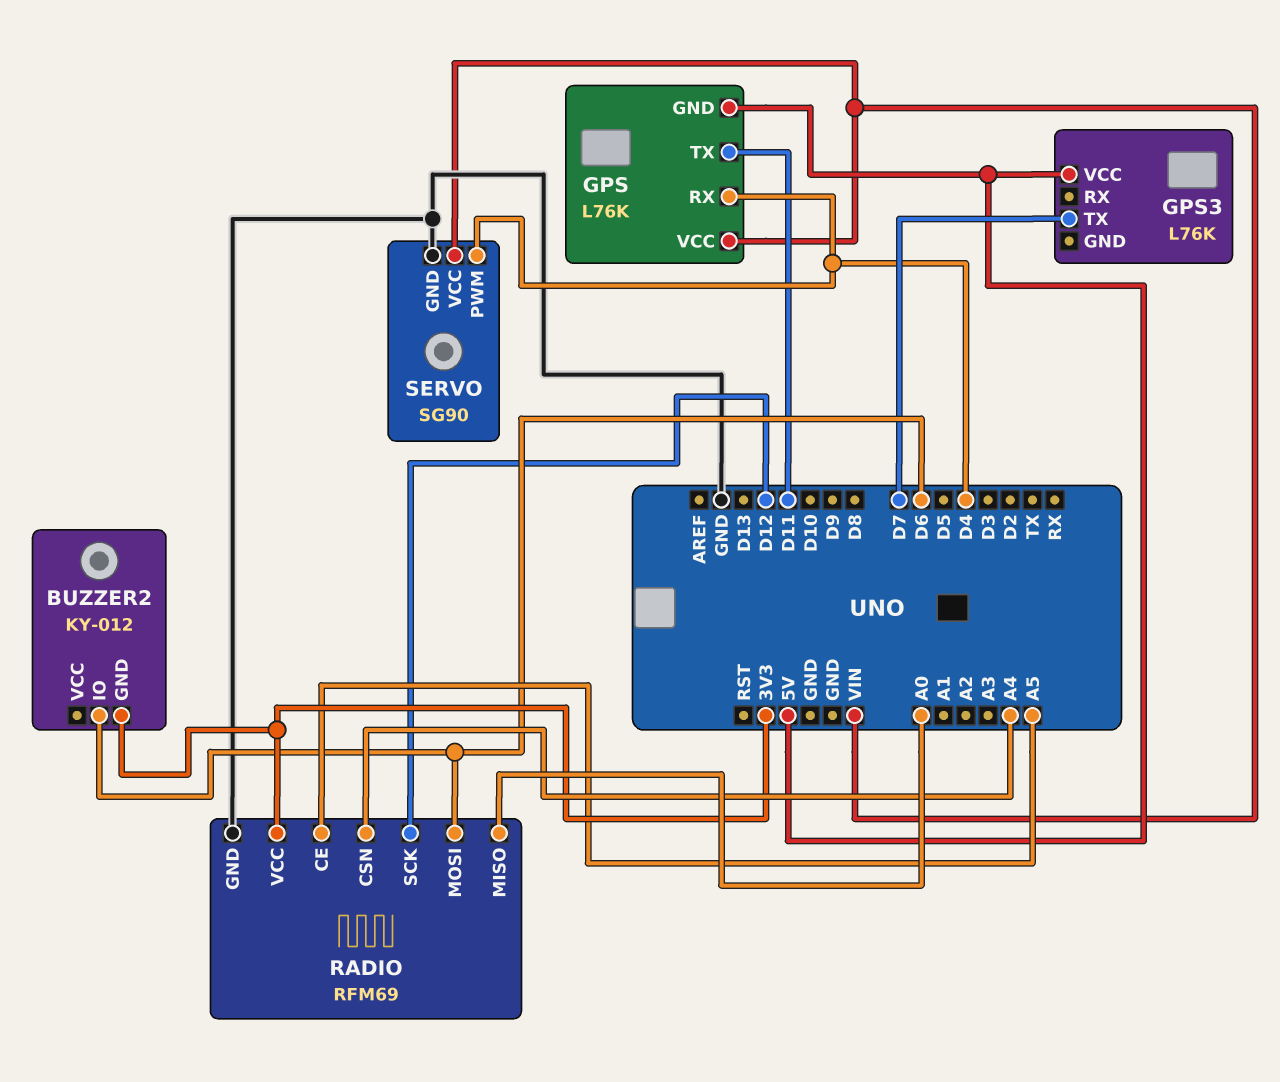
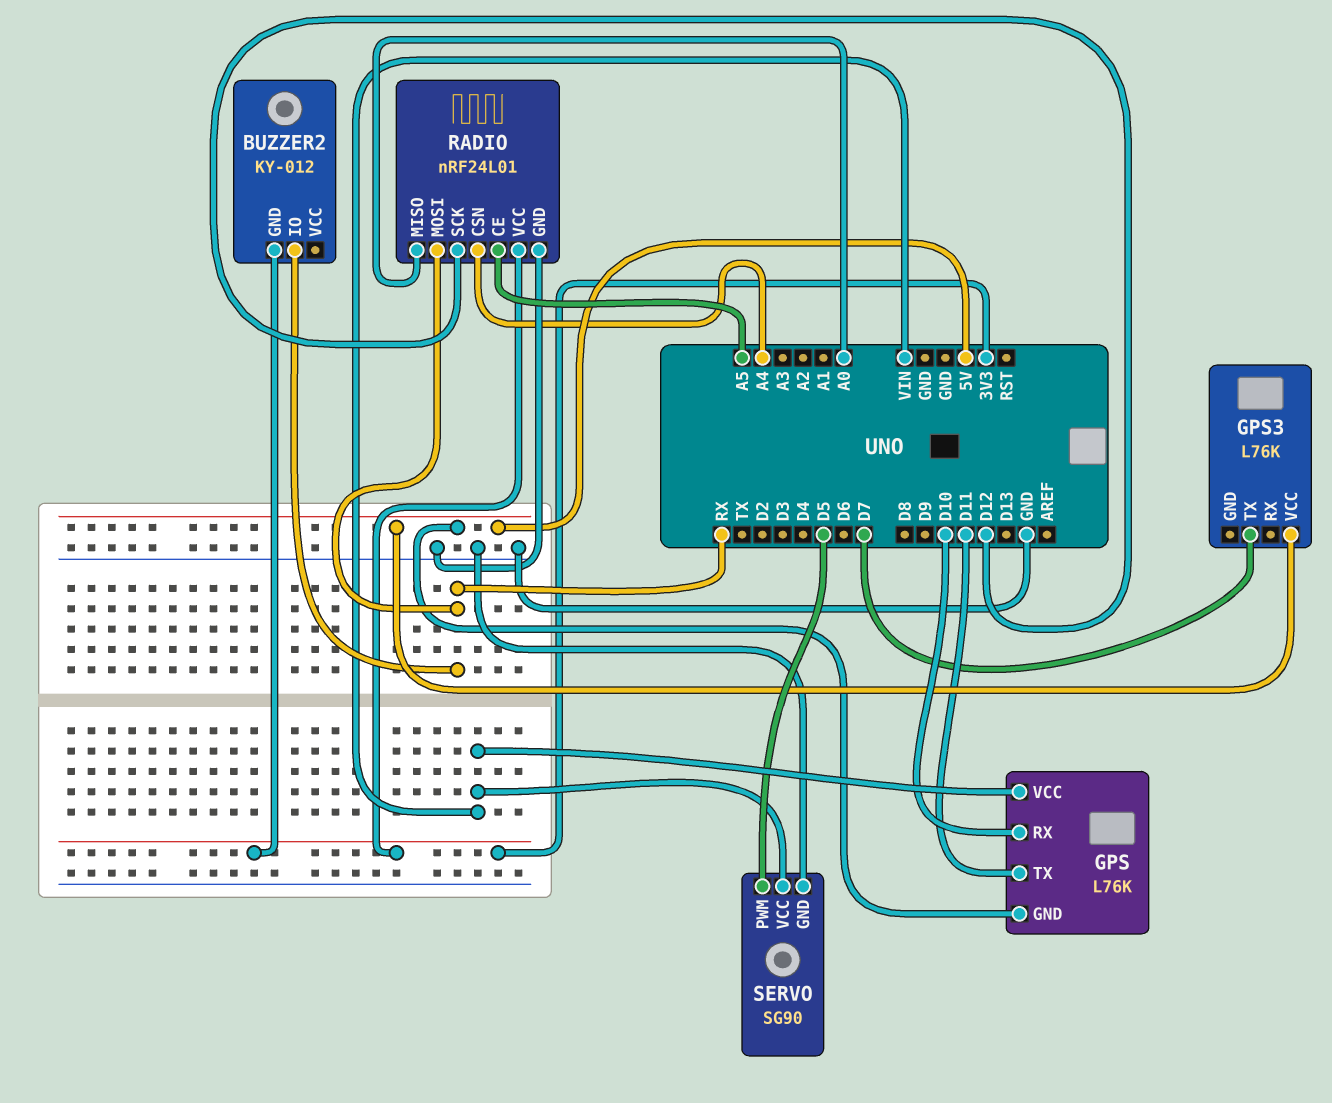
BUZZER2 pin IO: D6 -> RX
GPS pin RX: D4 -> D10
RADIO: RFM69 -> nRF24L01
RADIO pin MOSI: D6 -> RX
SERVO pin PWM: D4 -> D5

